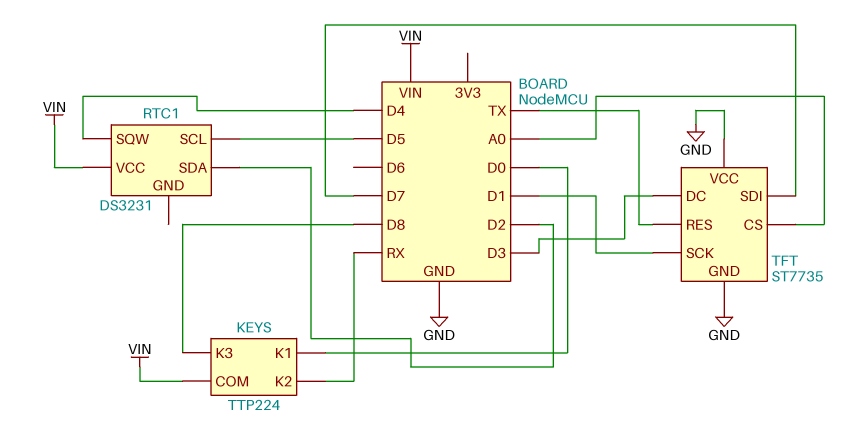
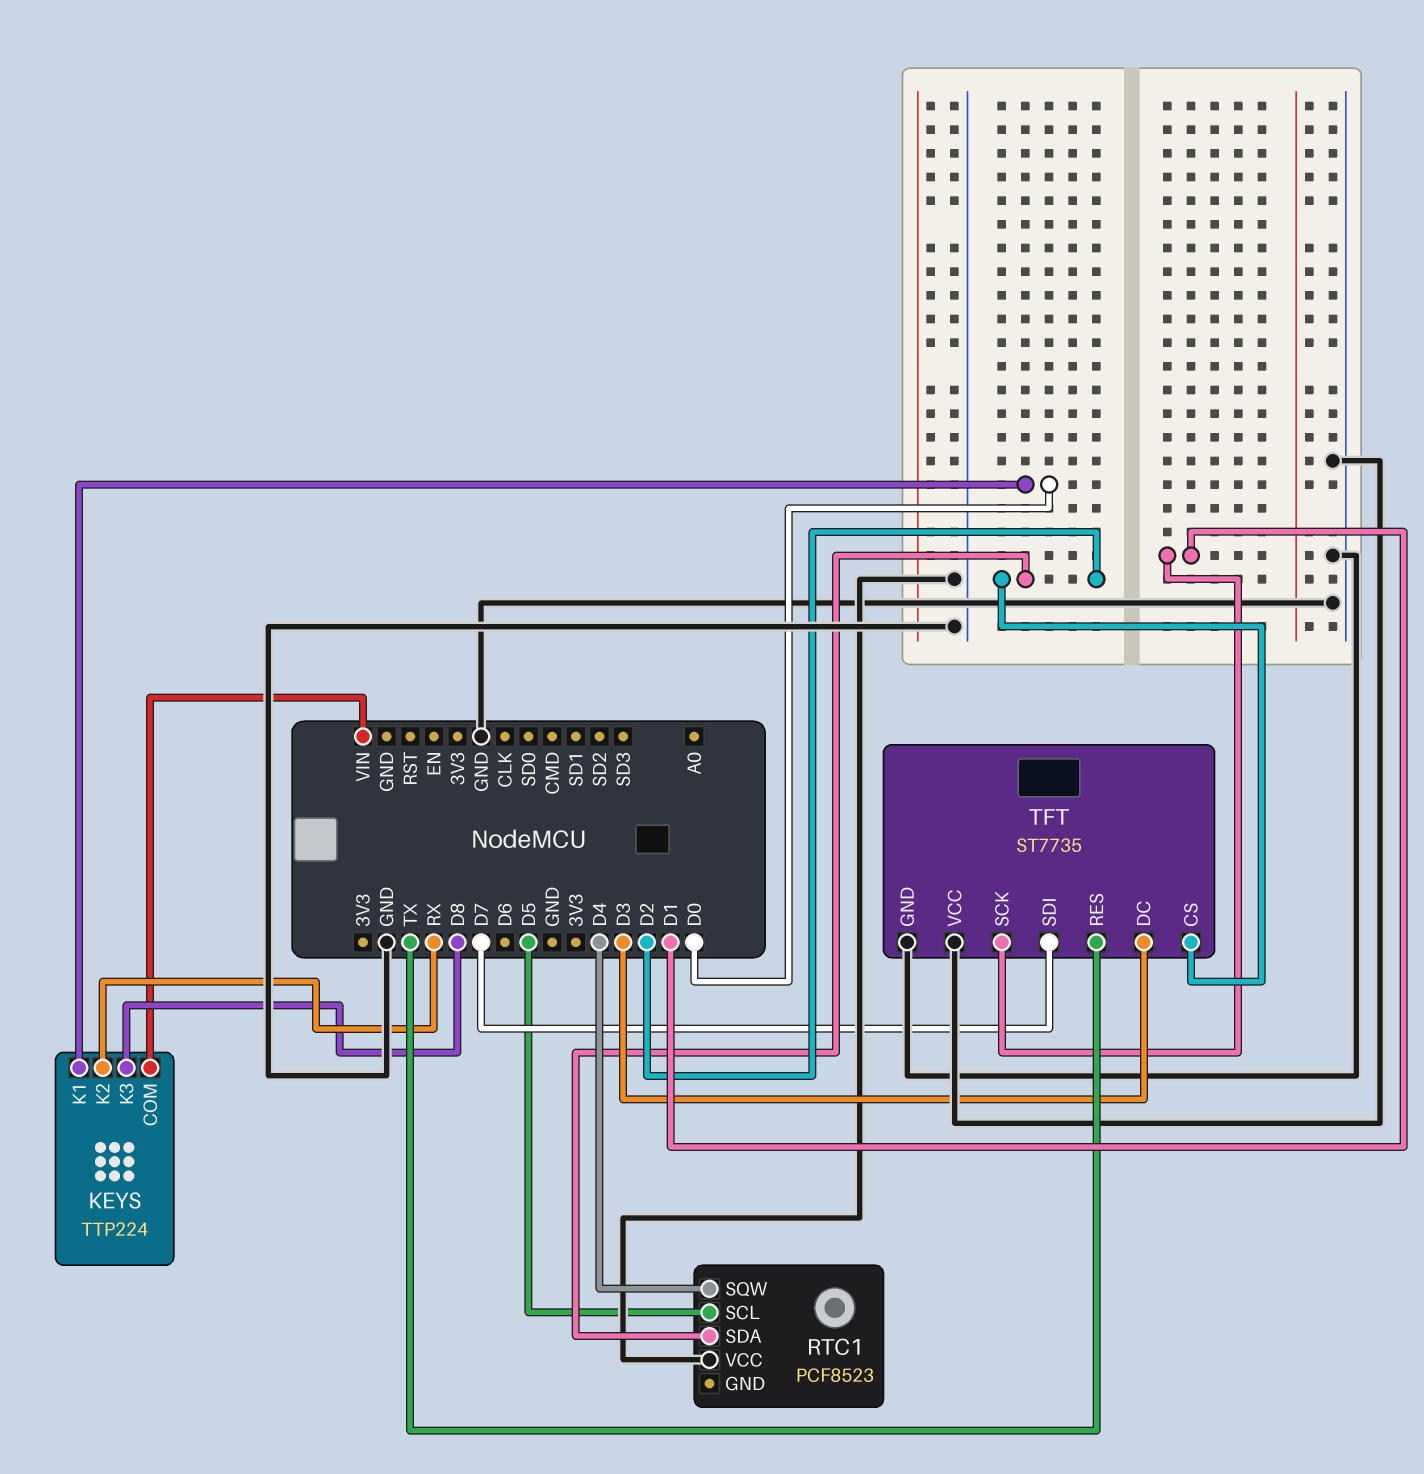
RTC1: DS3231 -> PCF8523
RTC1 pin VCC: VIN -> GND
TFT pin CS: A0 -> D2

